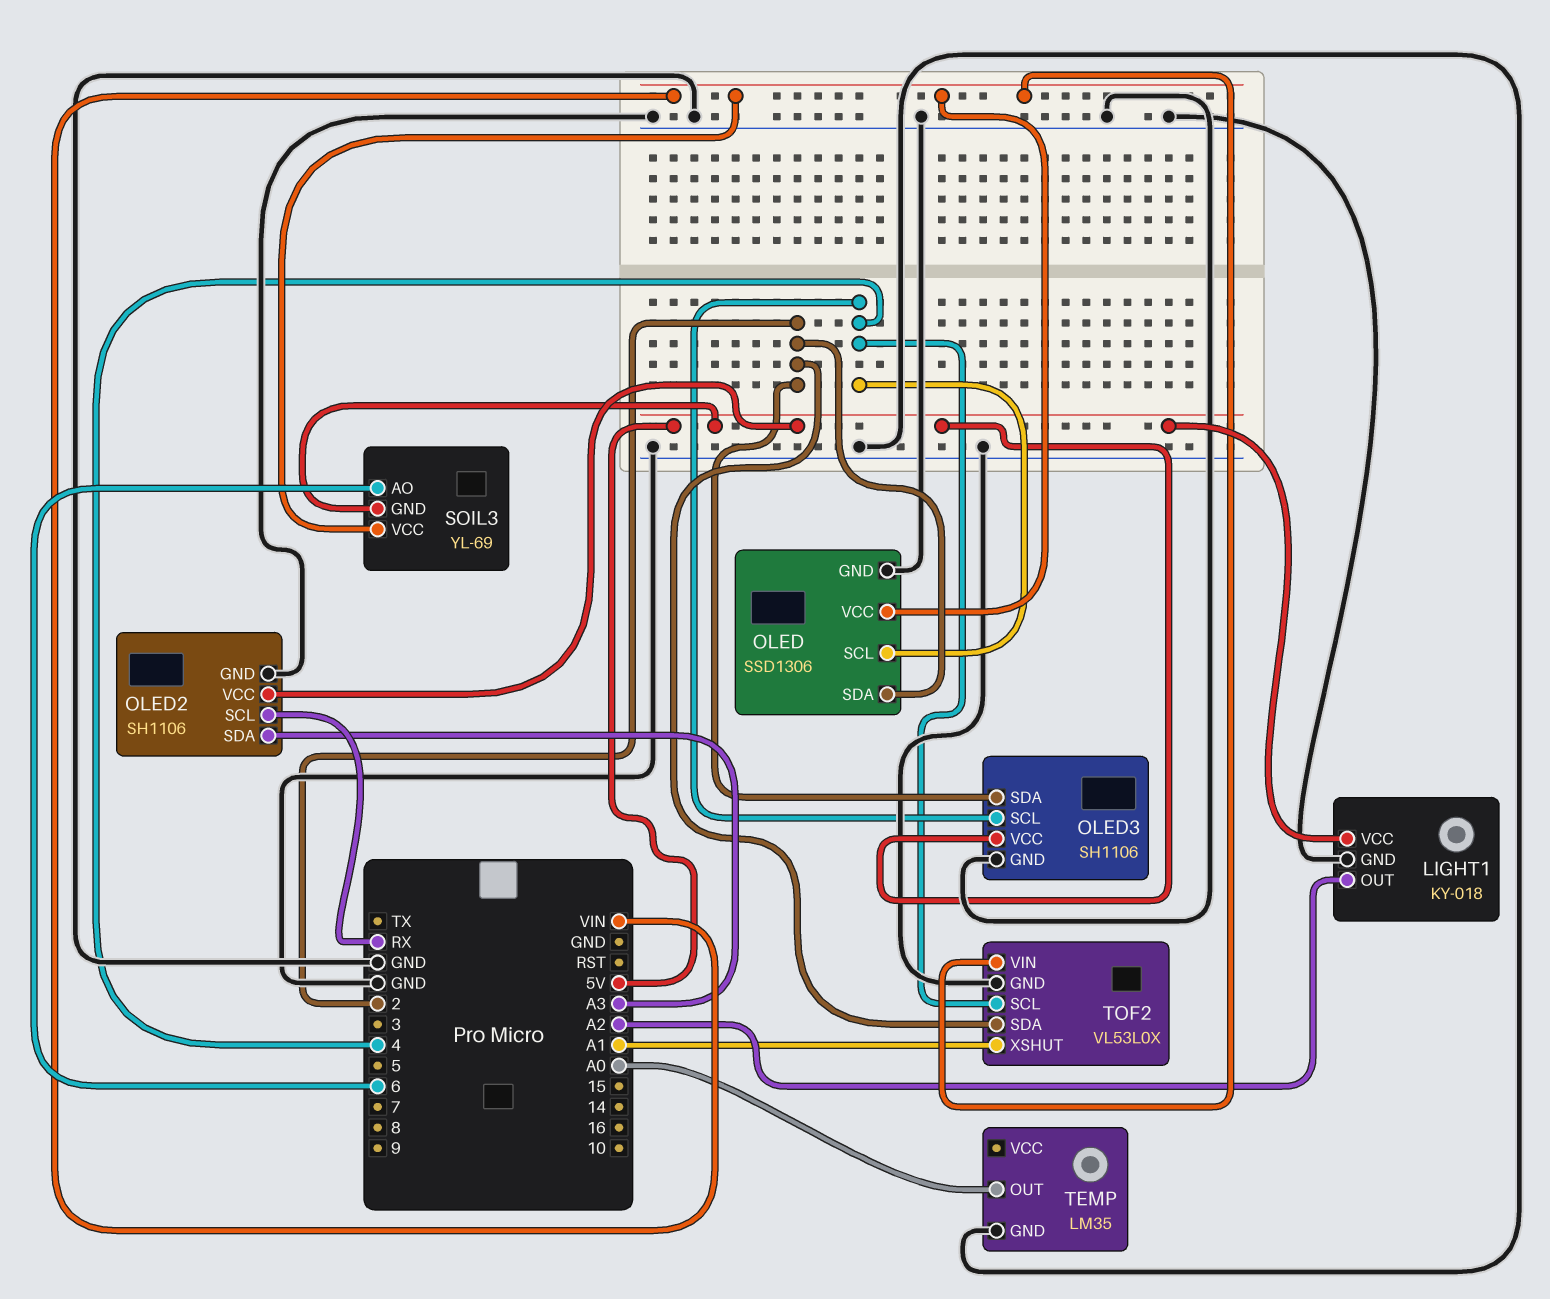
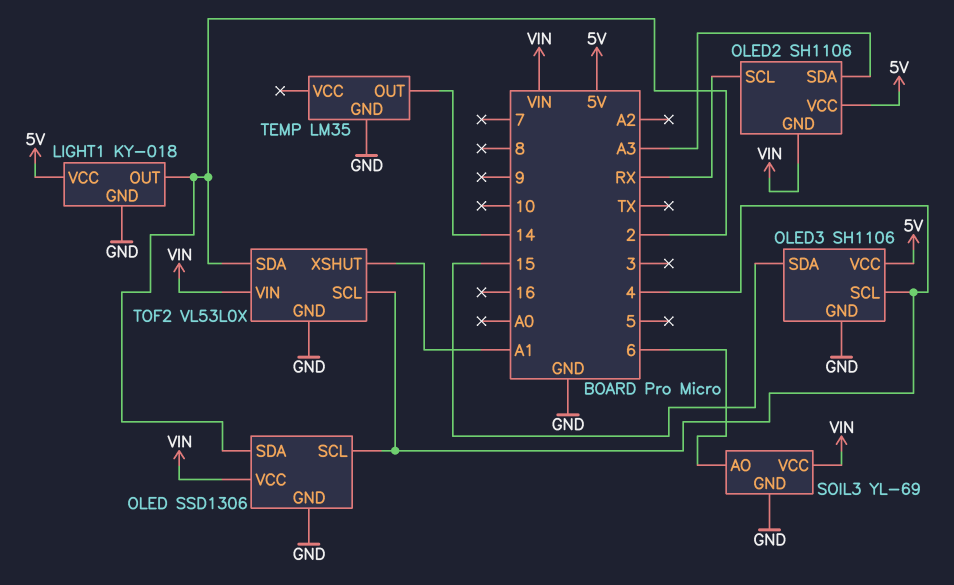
LIGHT1 pin OUT: A2 -> 2
OLED2 pin GND: GND -> VIN
OLED3 pin SDA: 2 -> 15
SOIL3 pin GND: 5V -> GND
TEMP pin OUT: A0 -> 14

